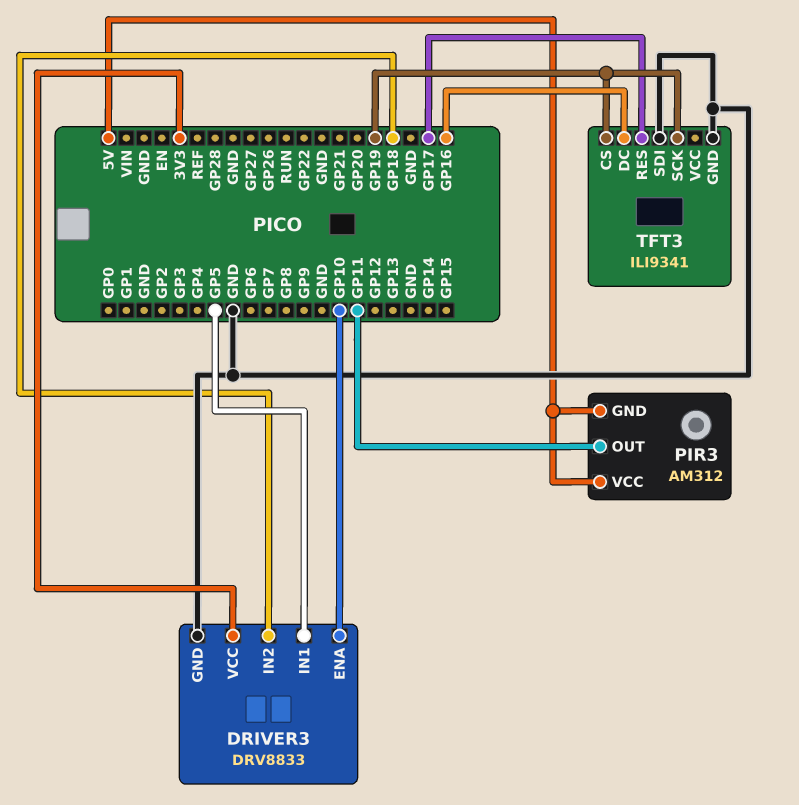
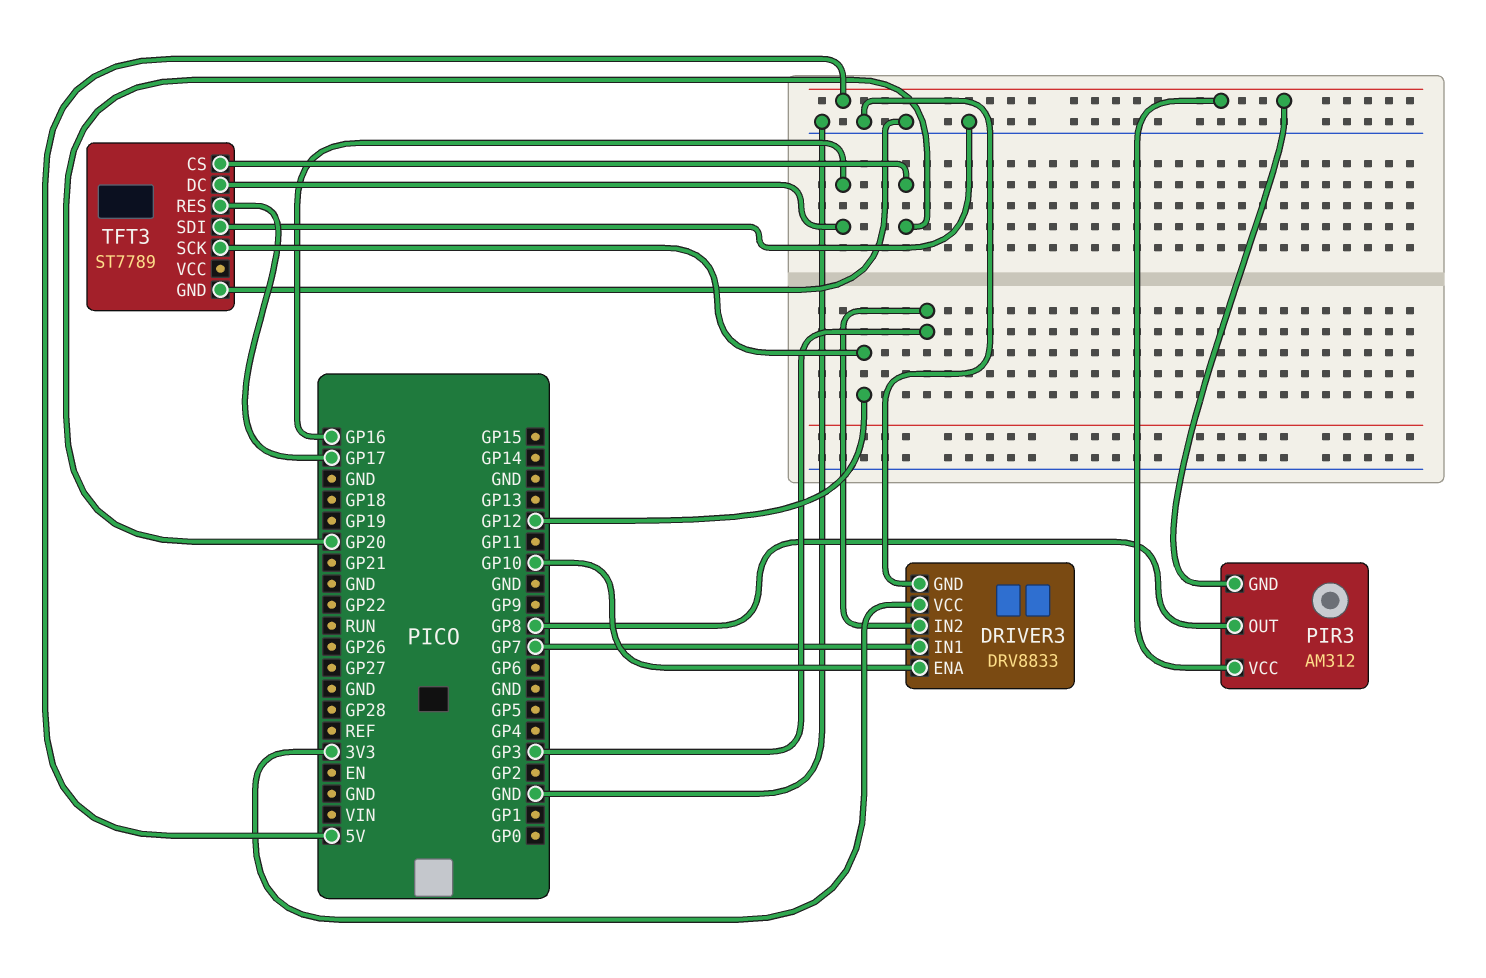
DRIVER3 pin IN1: GP5 -> GP7
DRIVER3 pin IN2: GP18 -> GP3
PIR3 pin OUT: GP11 -> GP8
TFT3: ILI9341 -> ST7789
TFT3 pin CS: GP19 -> GP20
TFT3 pin SCK: GP19 -> GP12

